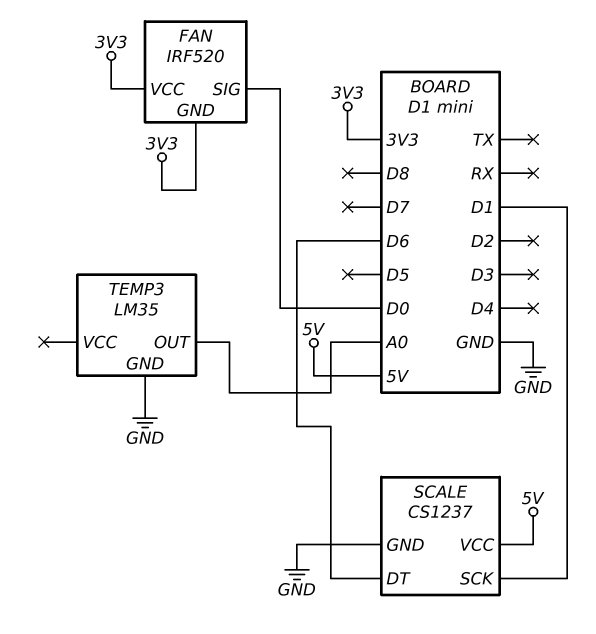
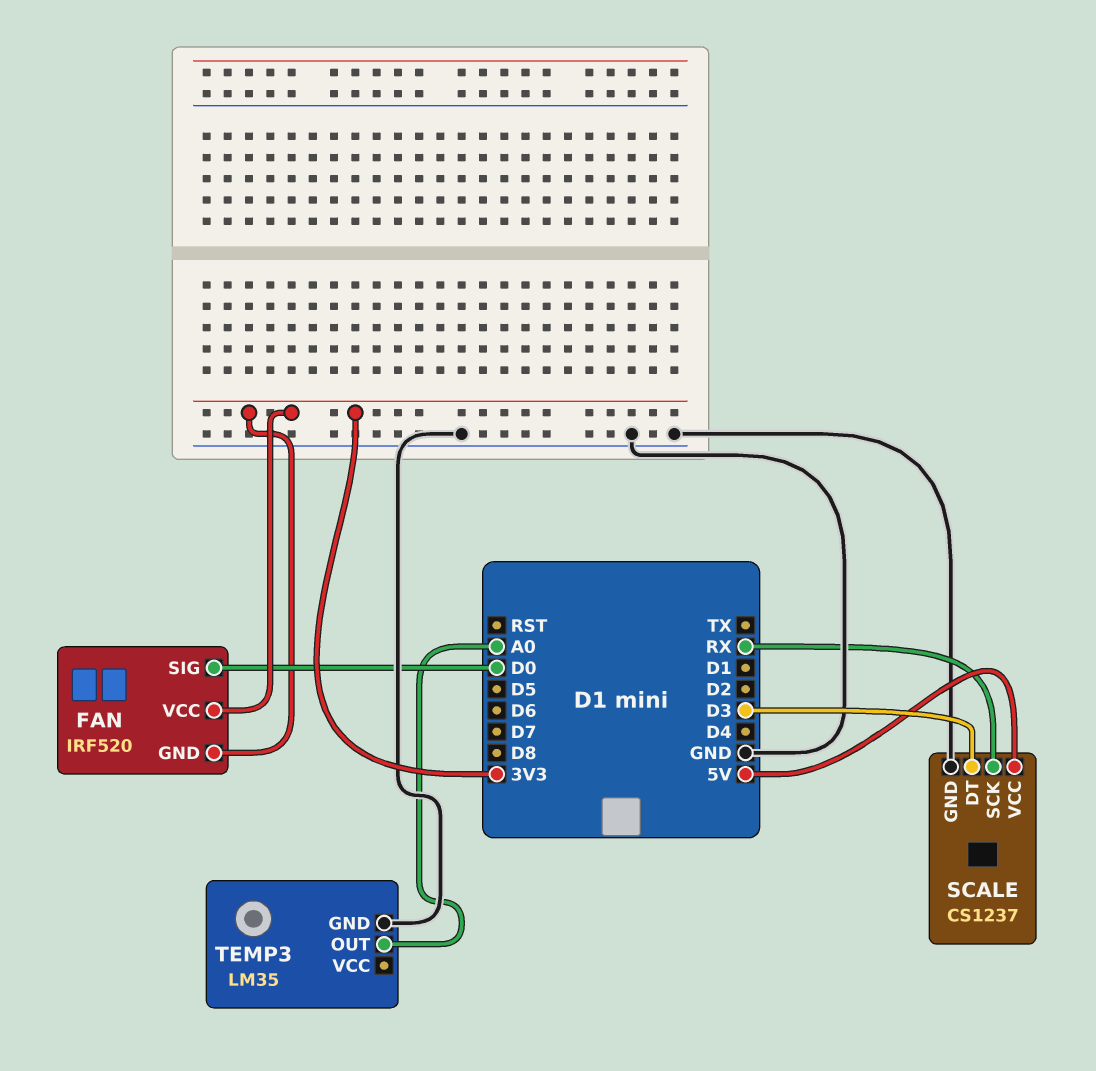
SCALE pin DT: D6 -> D3
SCALE pin SCK: D1 -> RX

